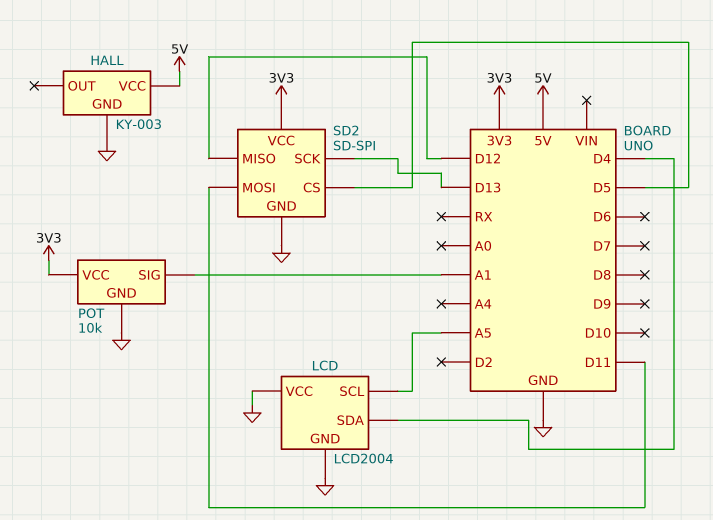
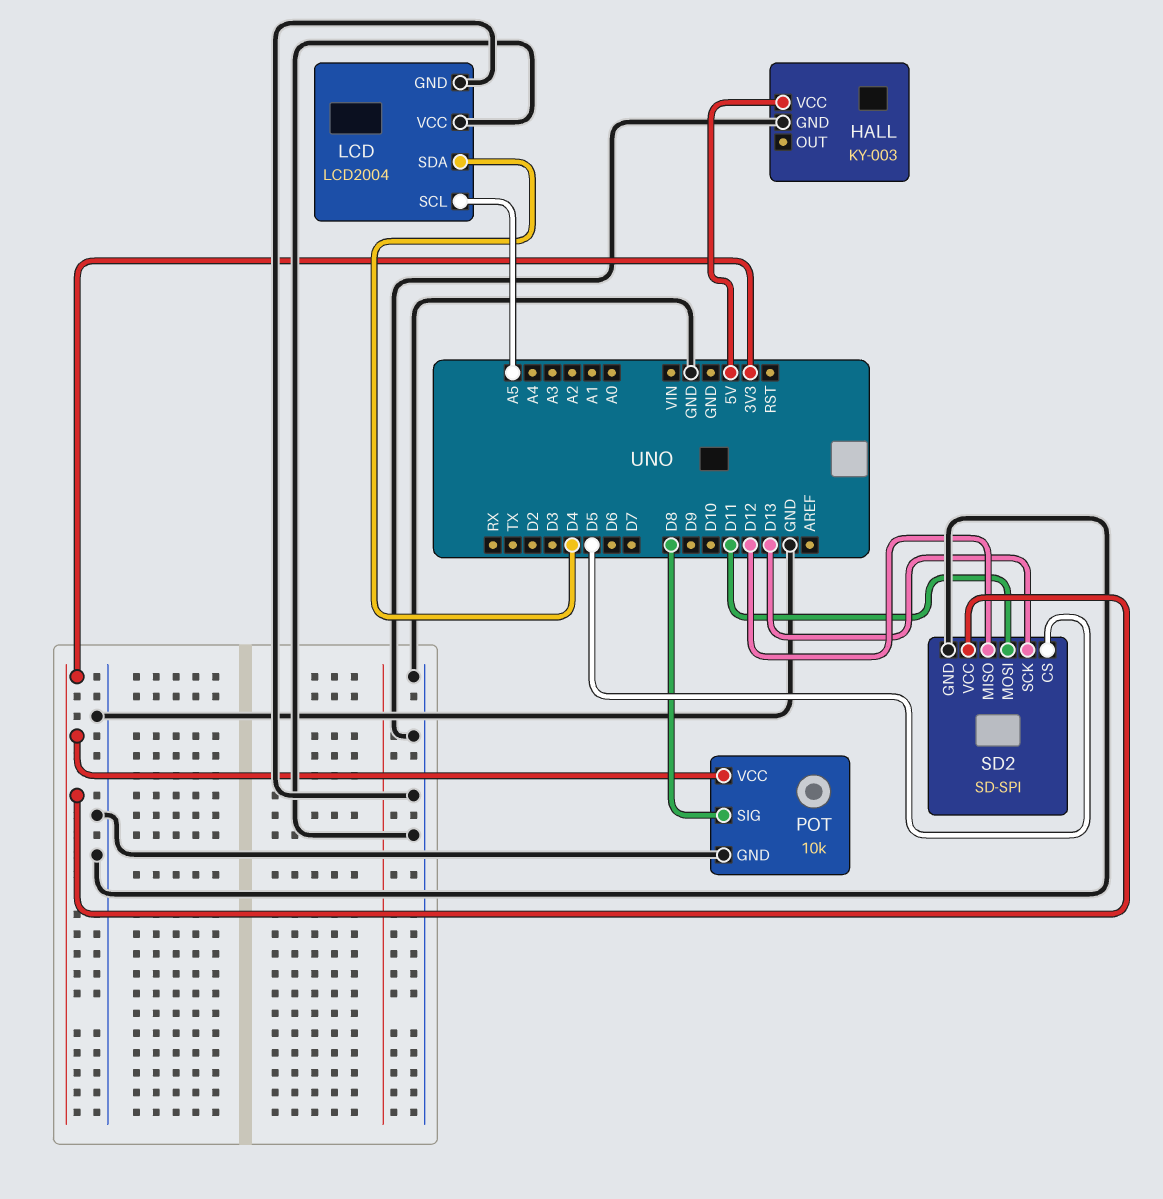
POT pin SIG: A1 -> D8

